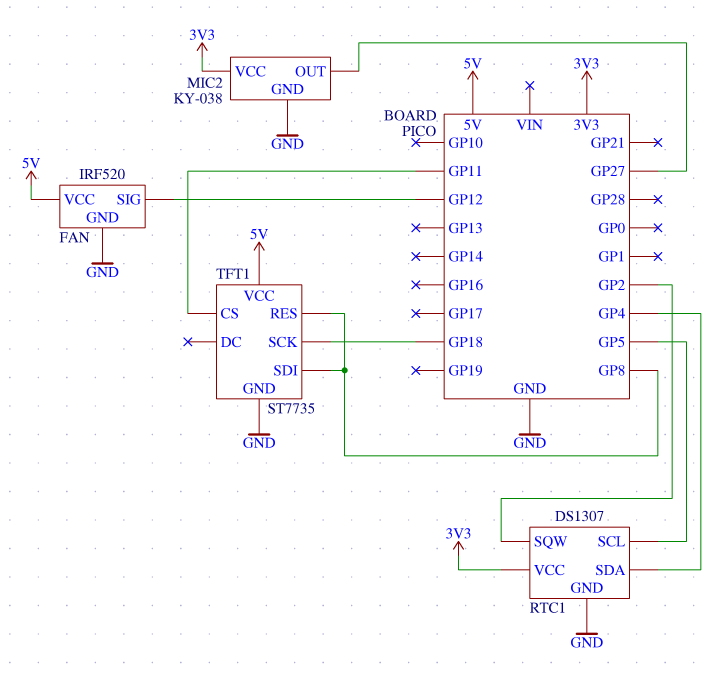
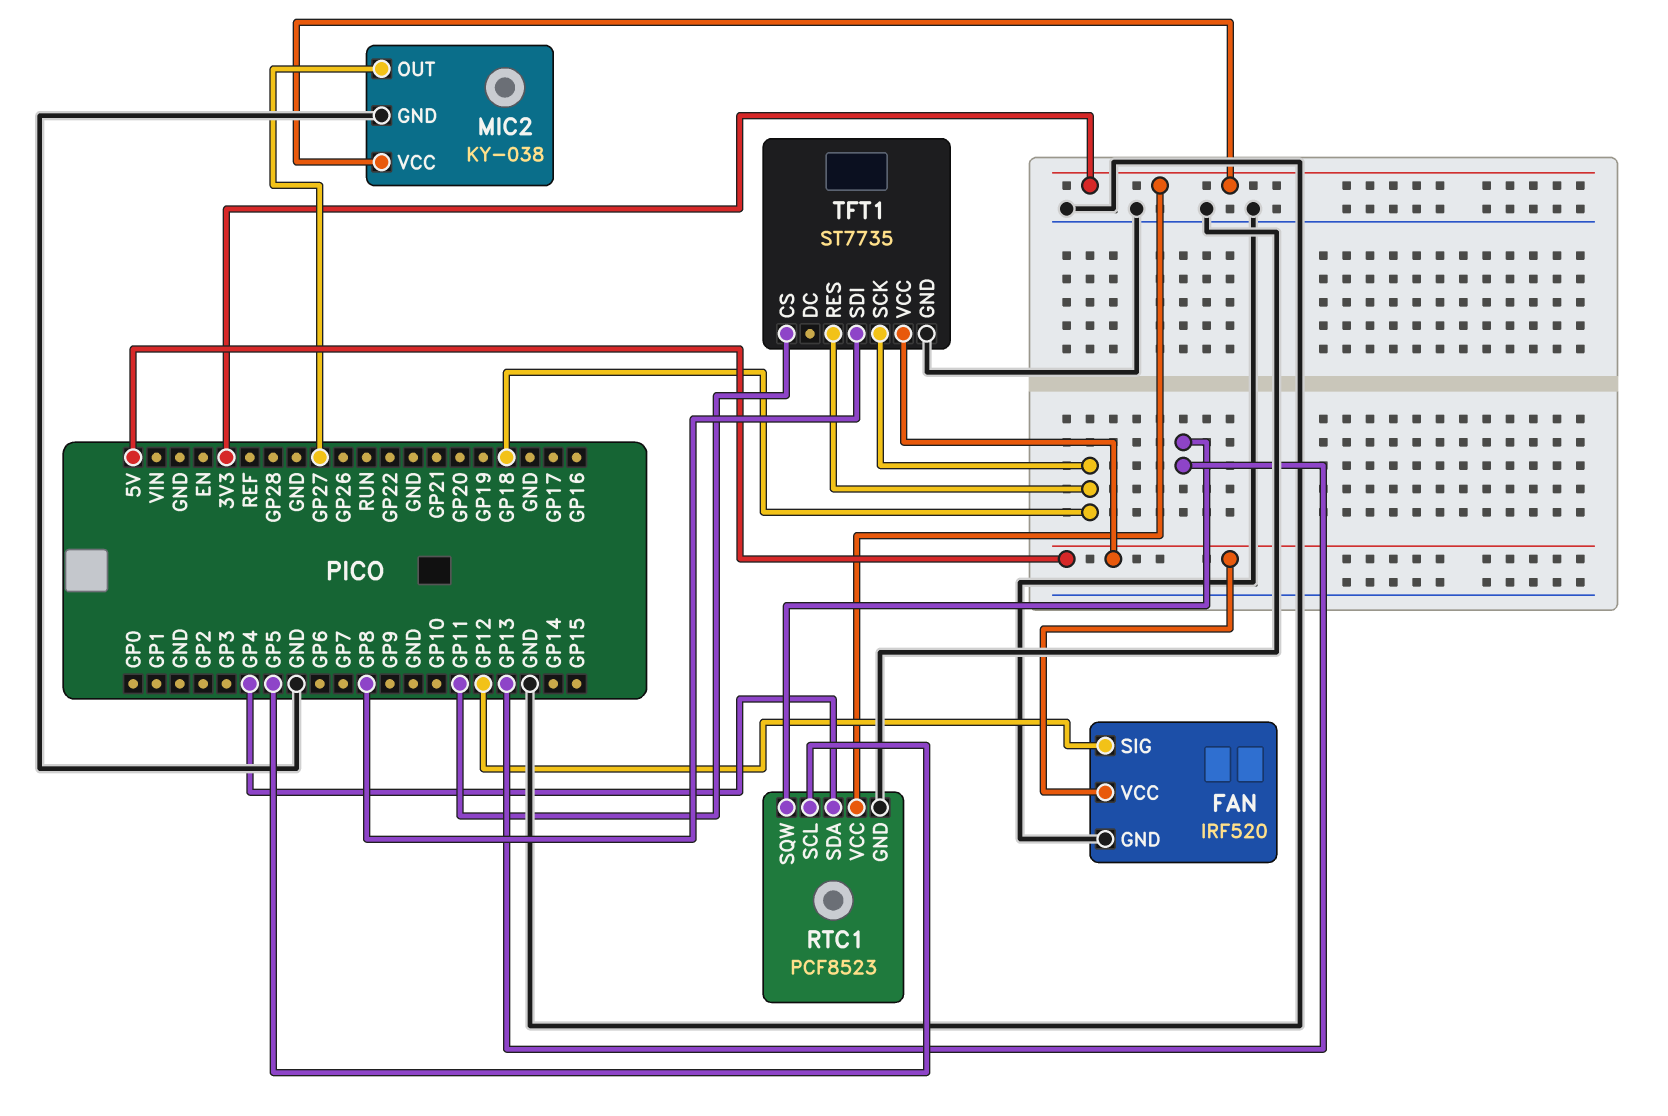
RTC1: DS1307 -> PCF8523
RTC1 pin SQW: GP2 -> GP13
TFT1 pin RES: GP8 -> GP18

